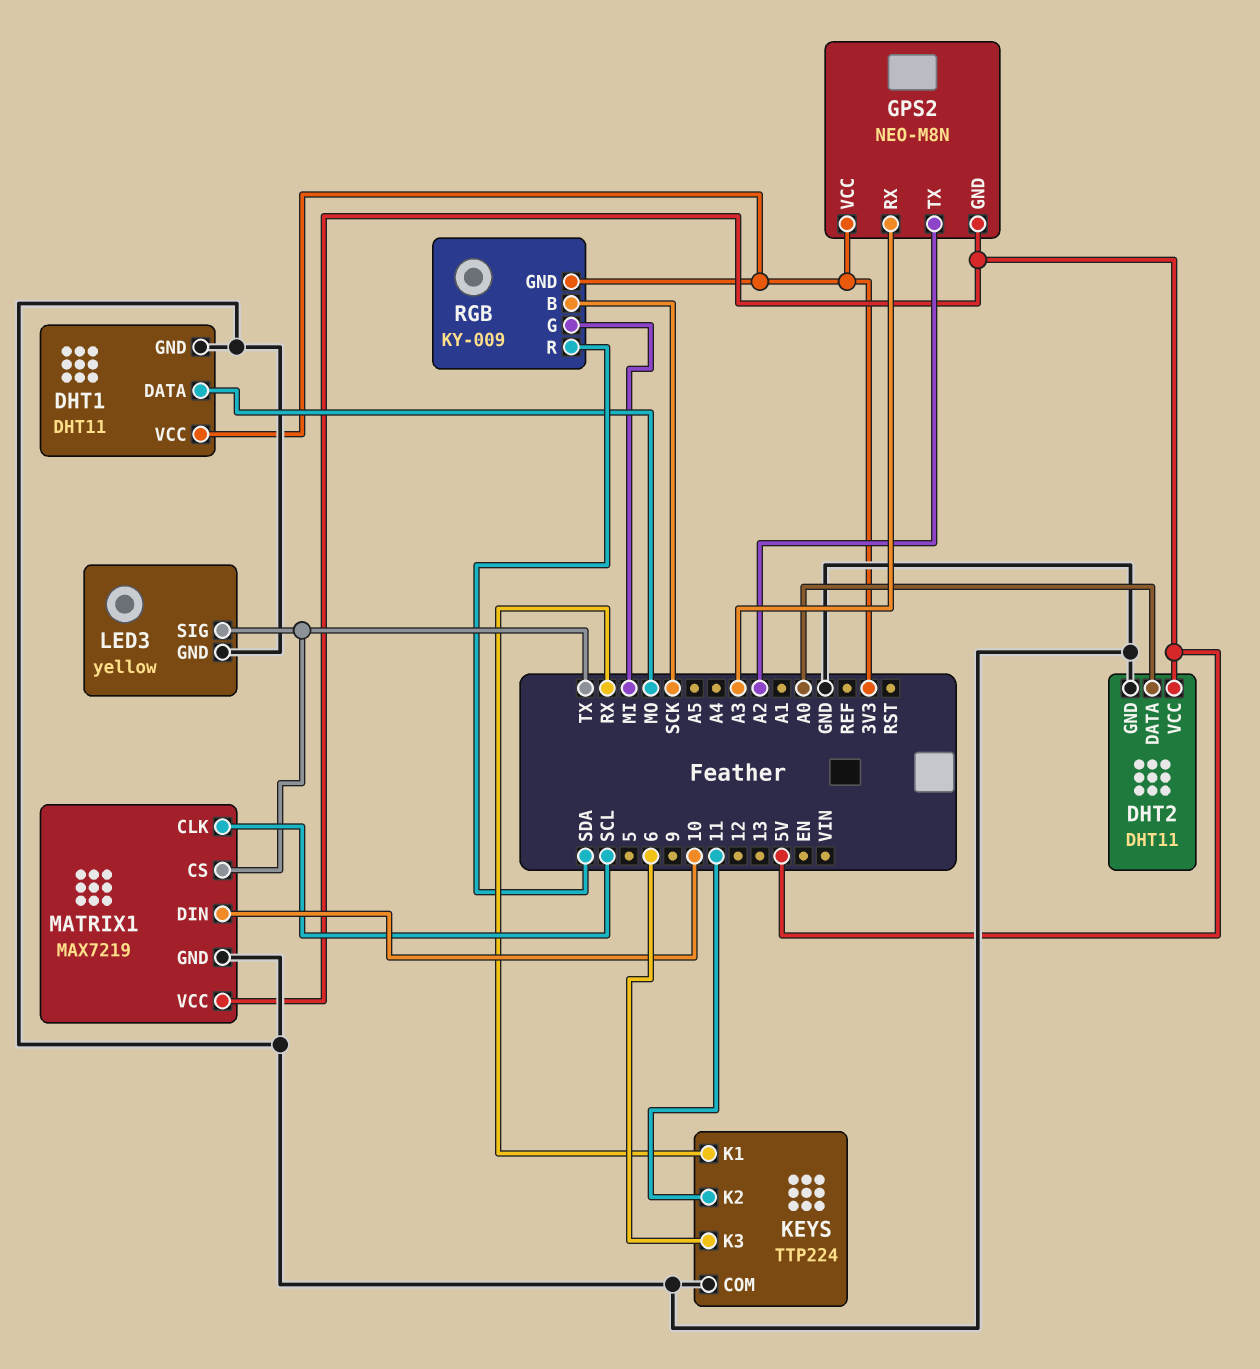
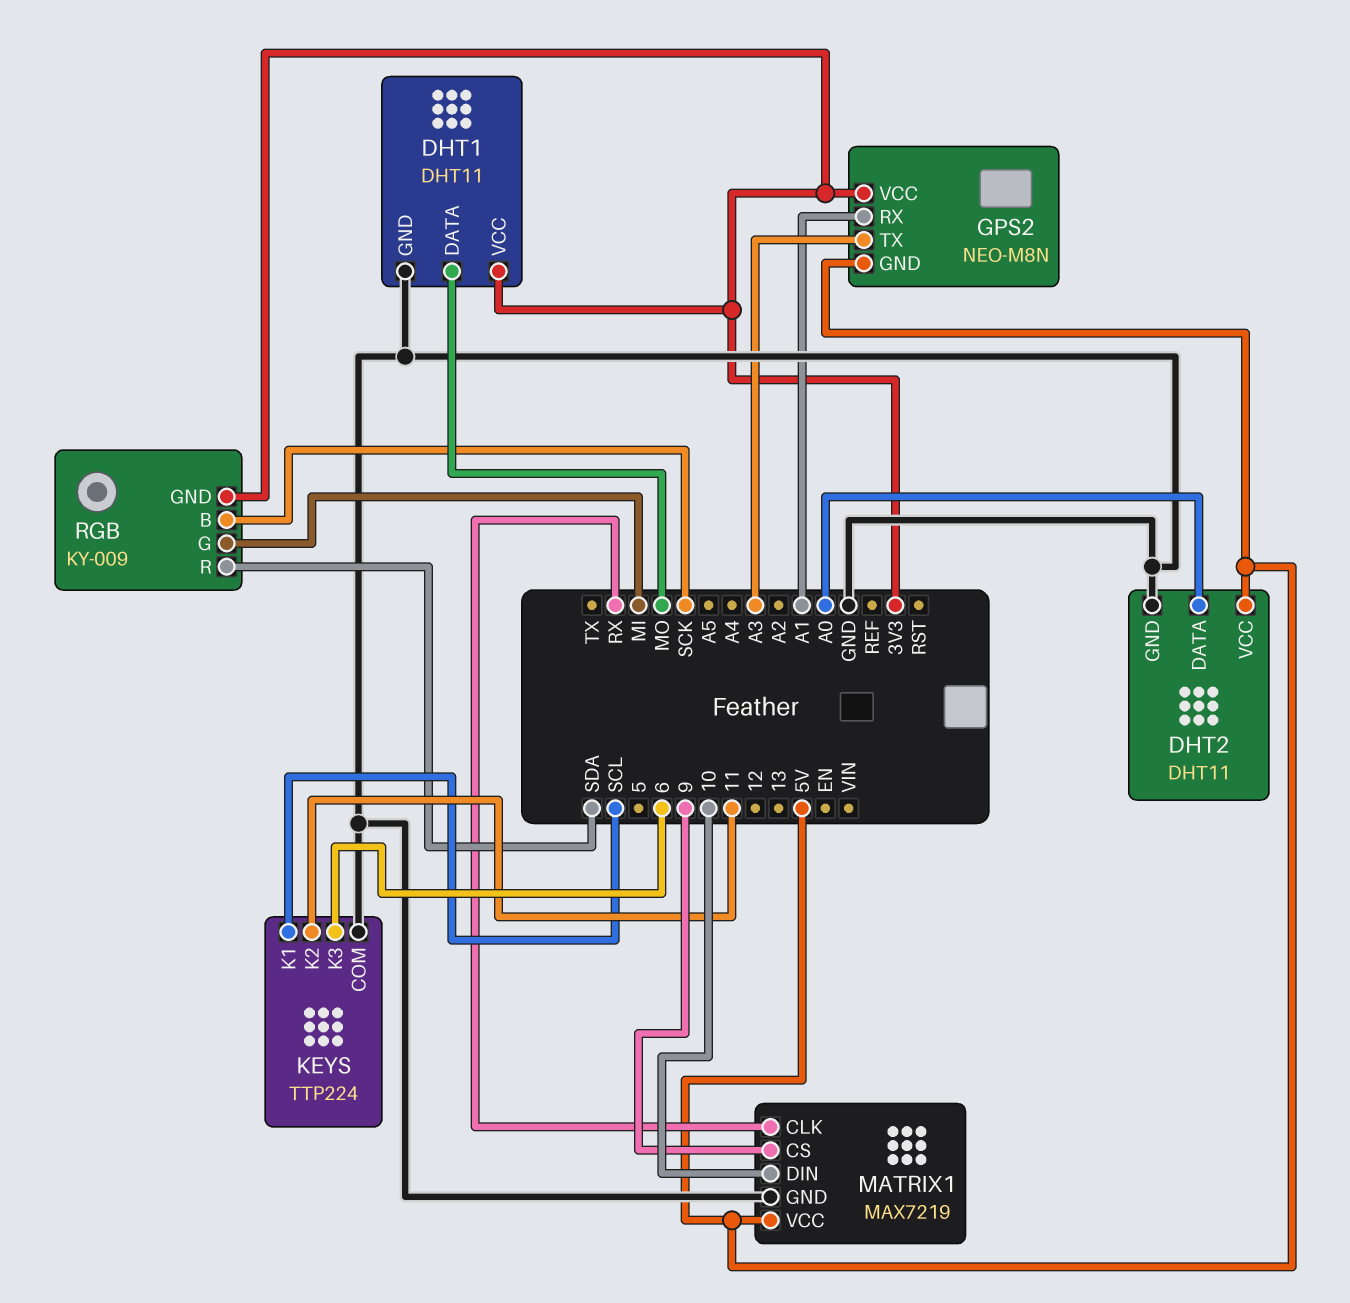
GPS2 pin RX: A3 -> A1
GPS2 pin TX: A2 -> A3
KEYS pin K1: RX -> SCL
LED3: yellow -> none
LED3 pin GND: GND -> none
LED3 pin SIG: TX -> none
MATRIX1 pin CLK: SCL -> RX
MATRIX1 pin CS: TX -> 9

